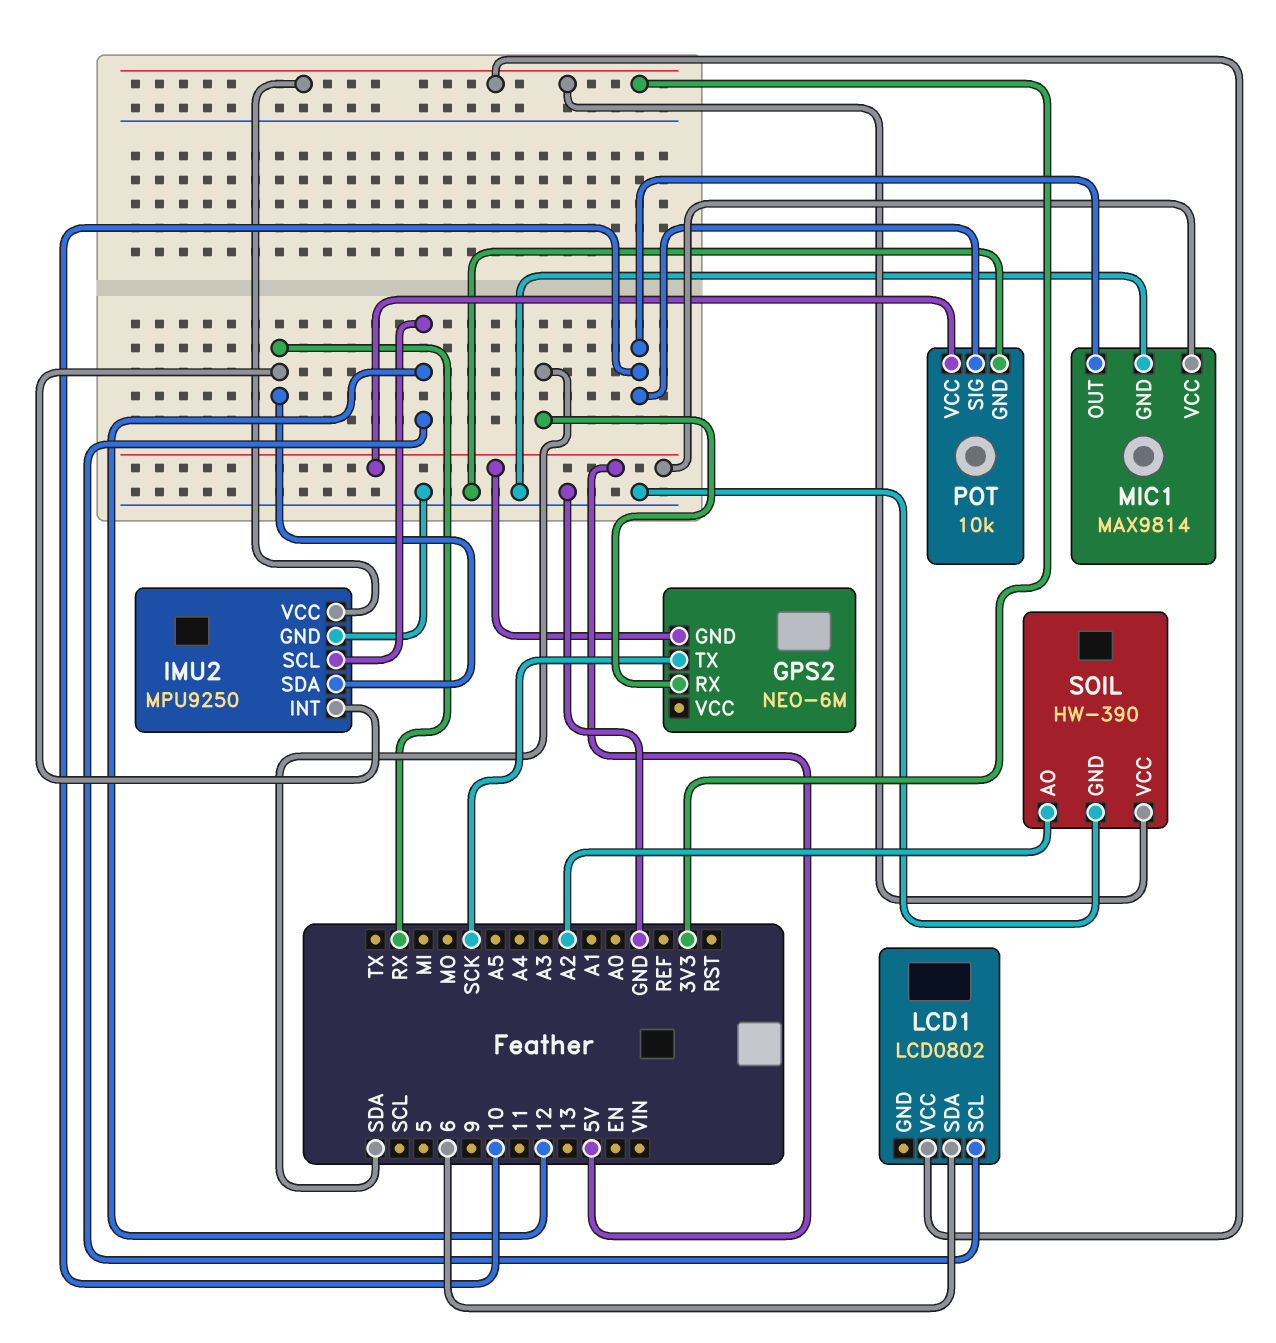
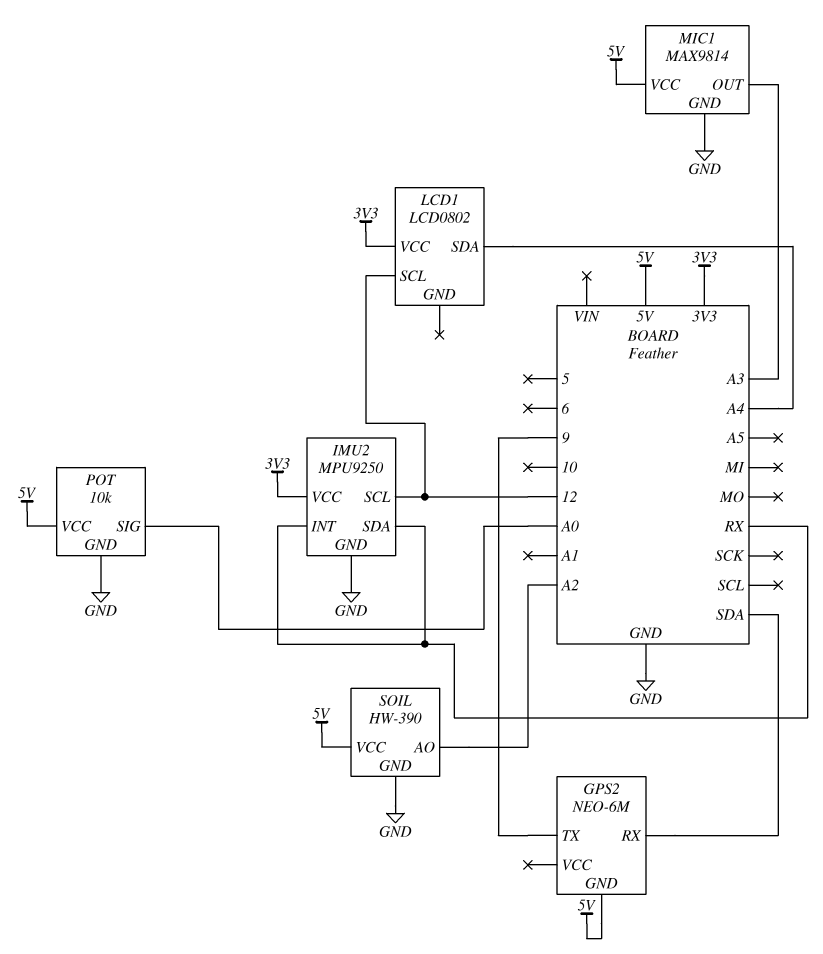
GPS2 pin TX: SCK -> 9
LCD1 pin SDA: 6 -> A4
MIC1 pin OUT: 10 -> A3
POT pin SIG: 10 -> A0
SOIL pin VCC: 3V3 -> 5V

